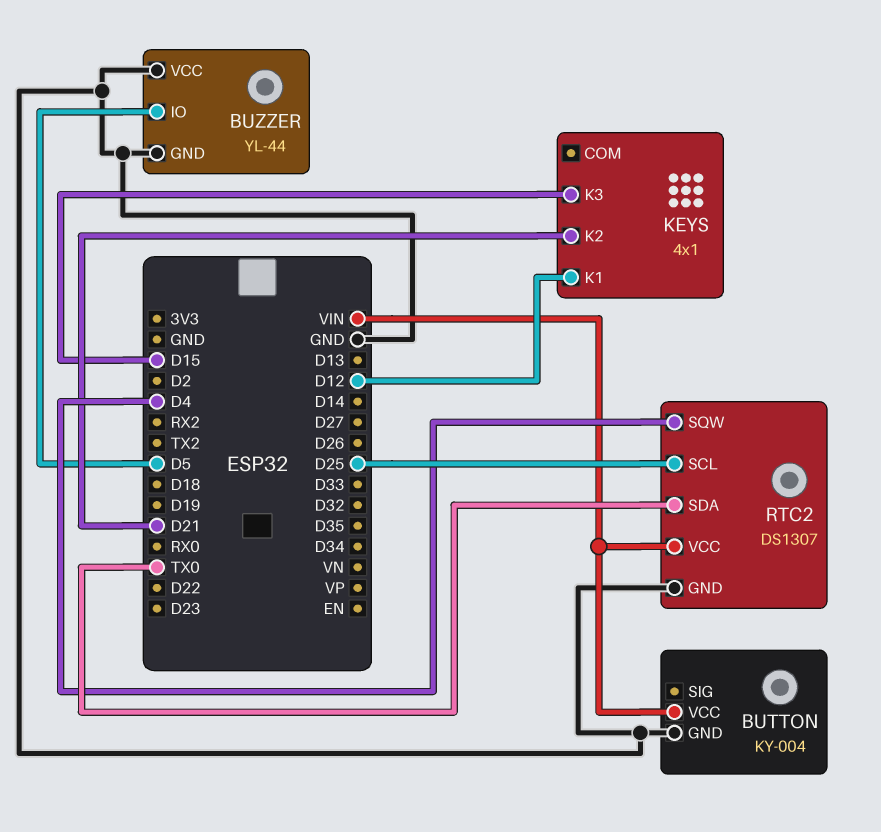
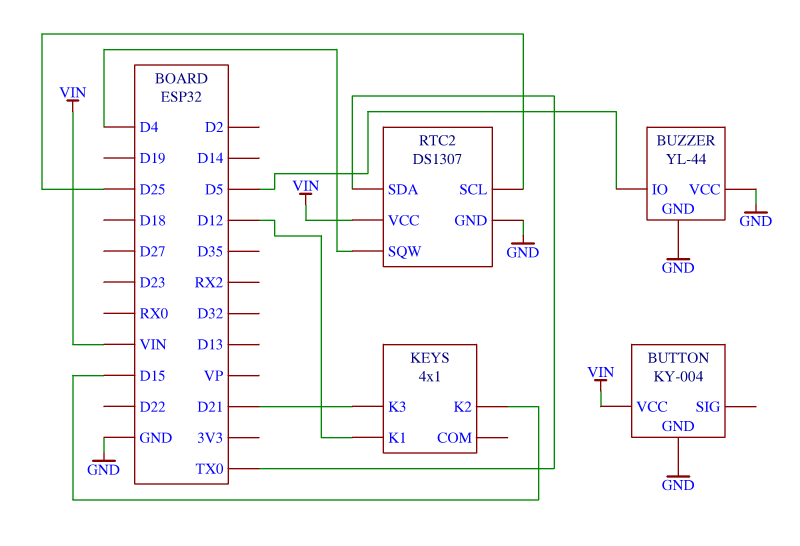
KEYS pin K2: D21 -> D15
KEYS pin K3: D15 -> D21

